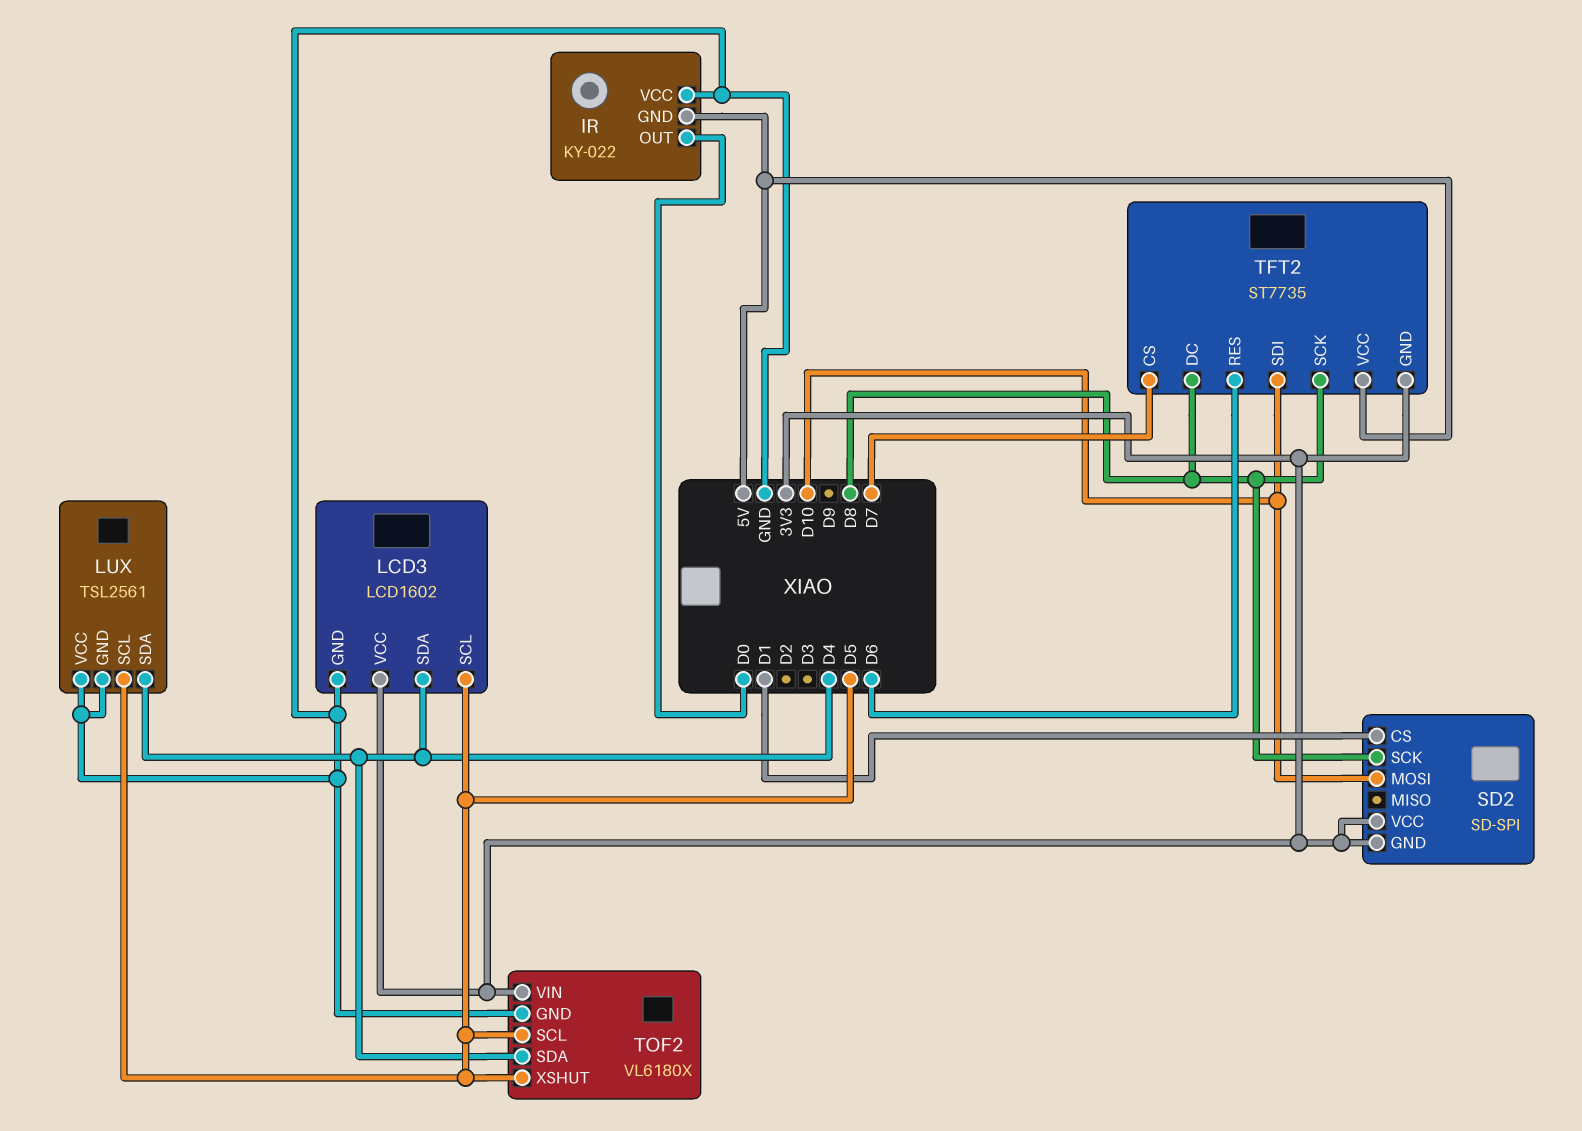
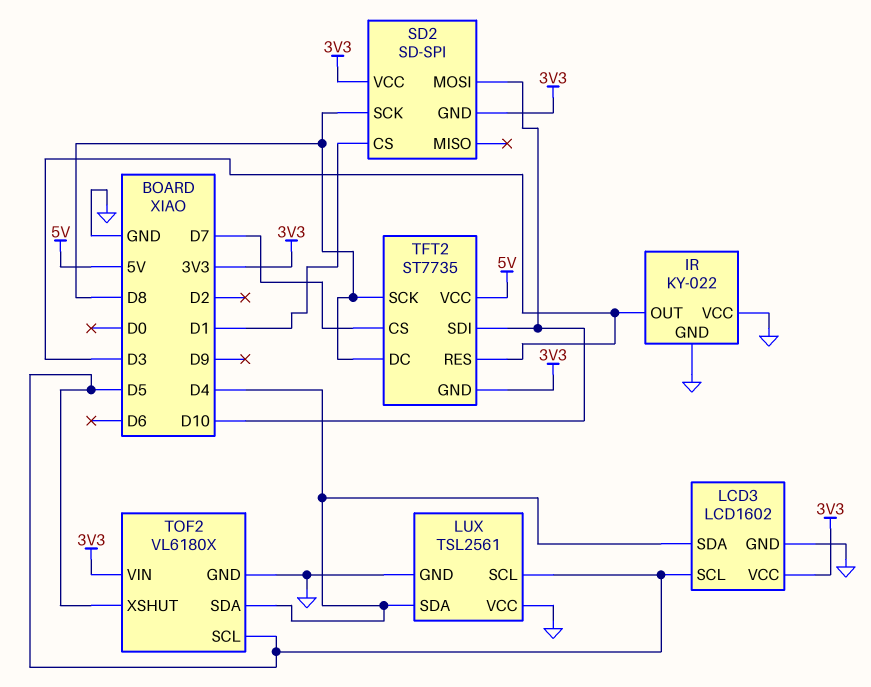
IR pin GND: 5V -> GND
IR pin OUT: D0 -> D3
TFT2 pin RES: D6 -> D3

